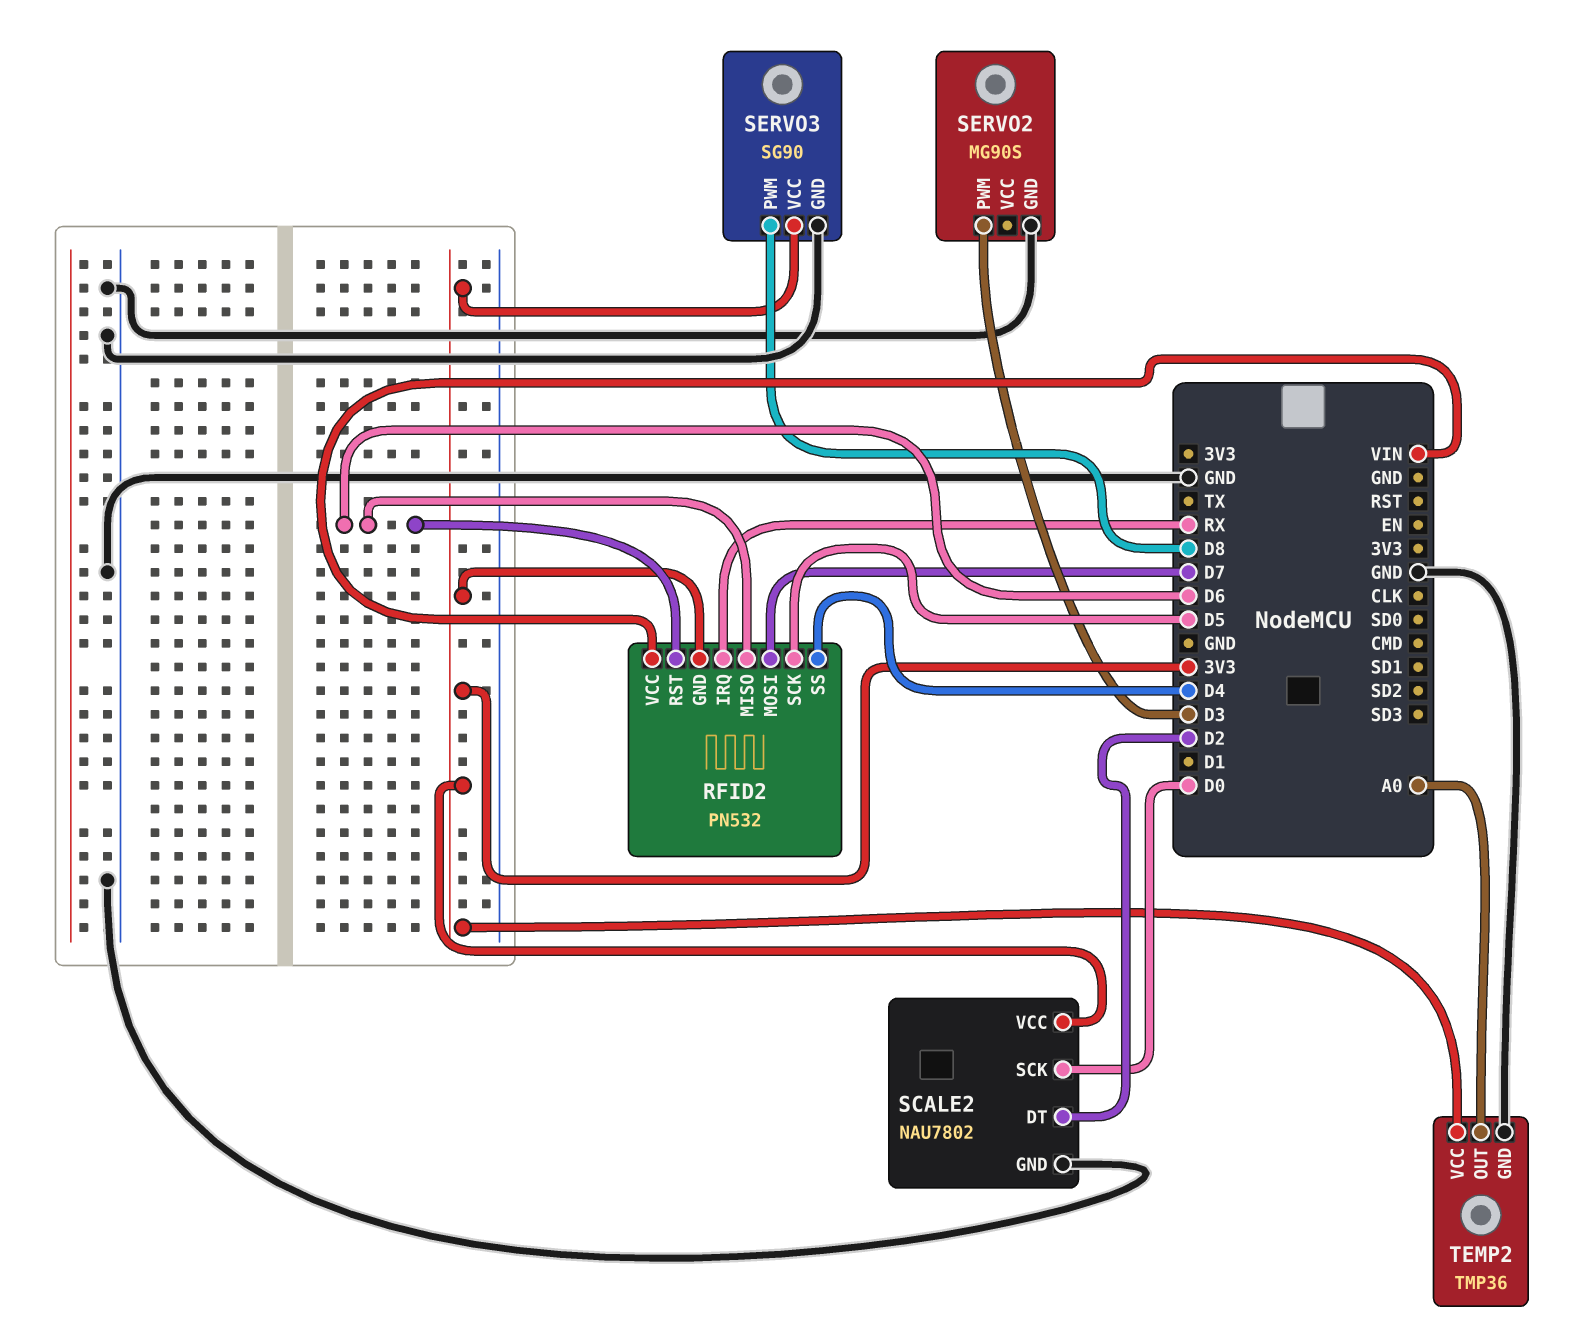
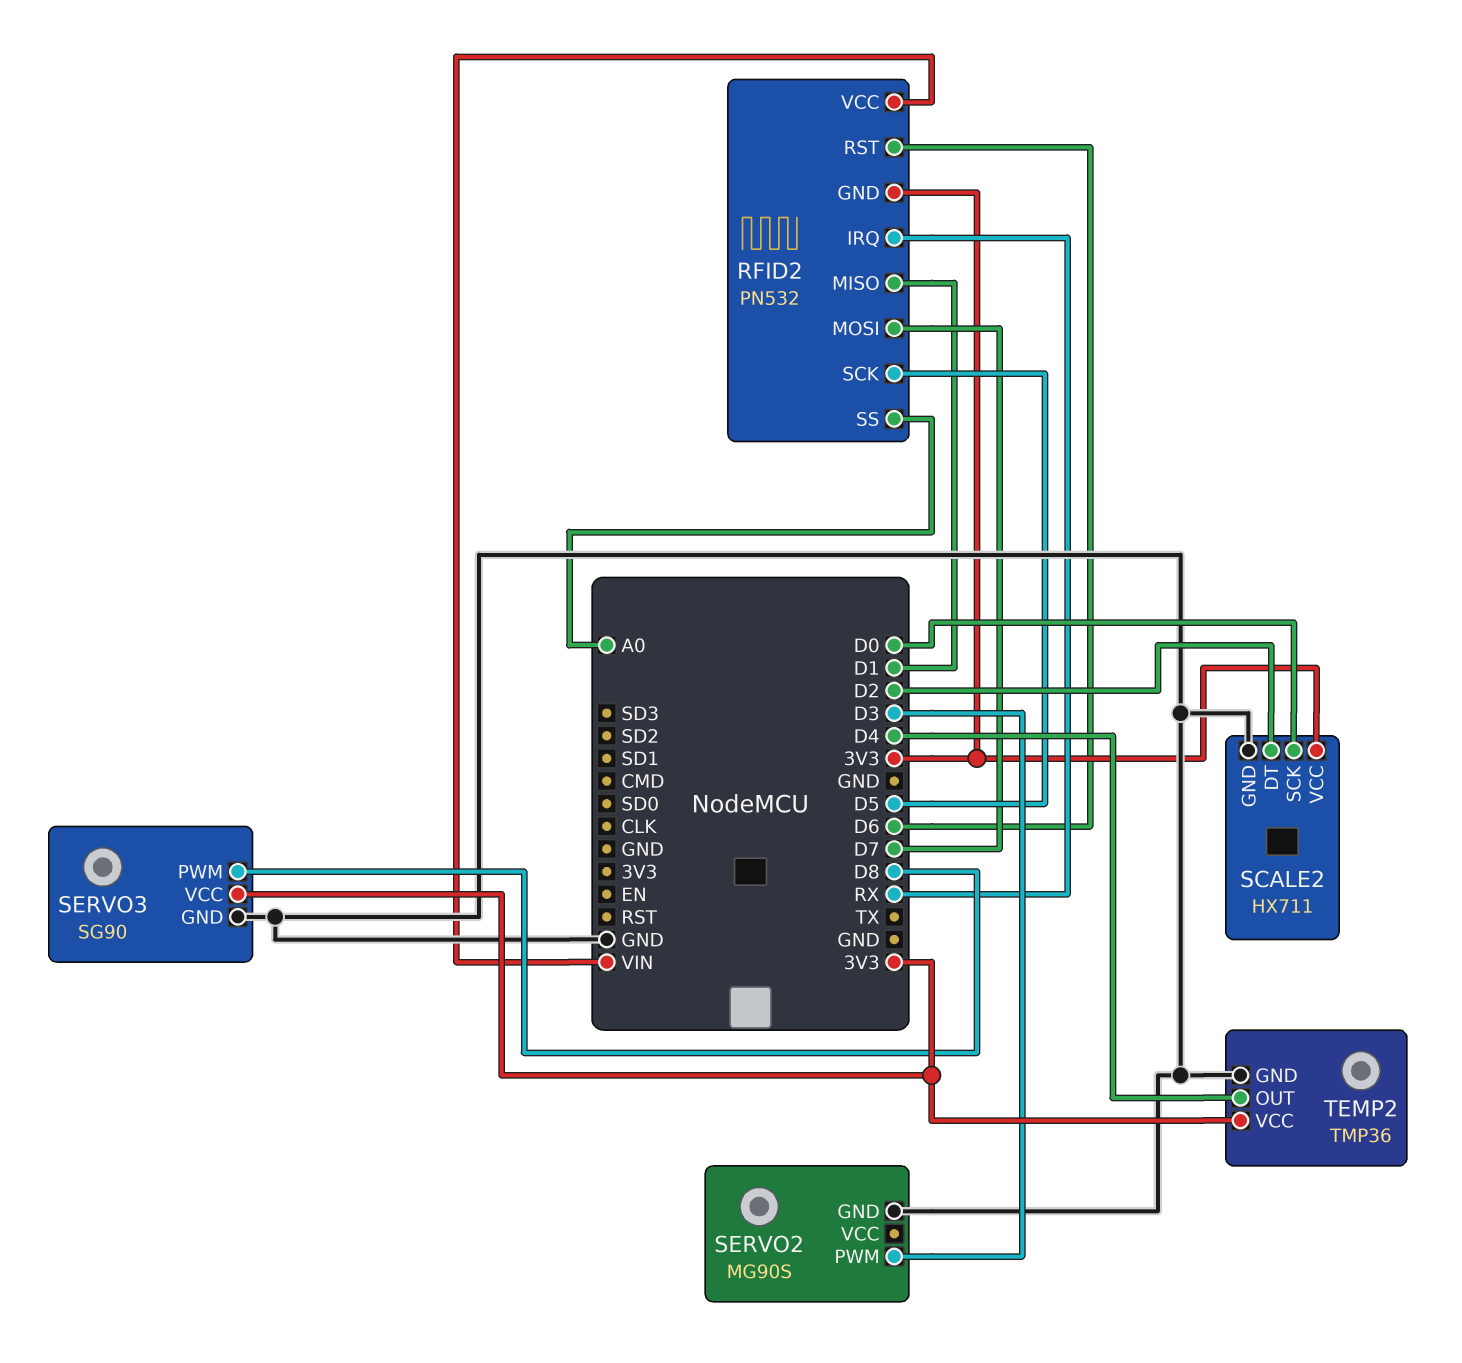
RFID2 pin MISO: D6 -> D1
RFID2 pin SS: D4 -> A0
SCALE2: NAU7802 -> HX711
TEMP2 pin OUT: A0 -> D4

